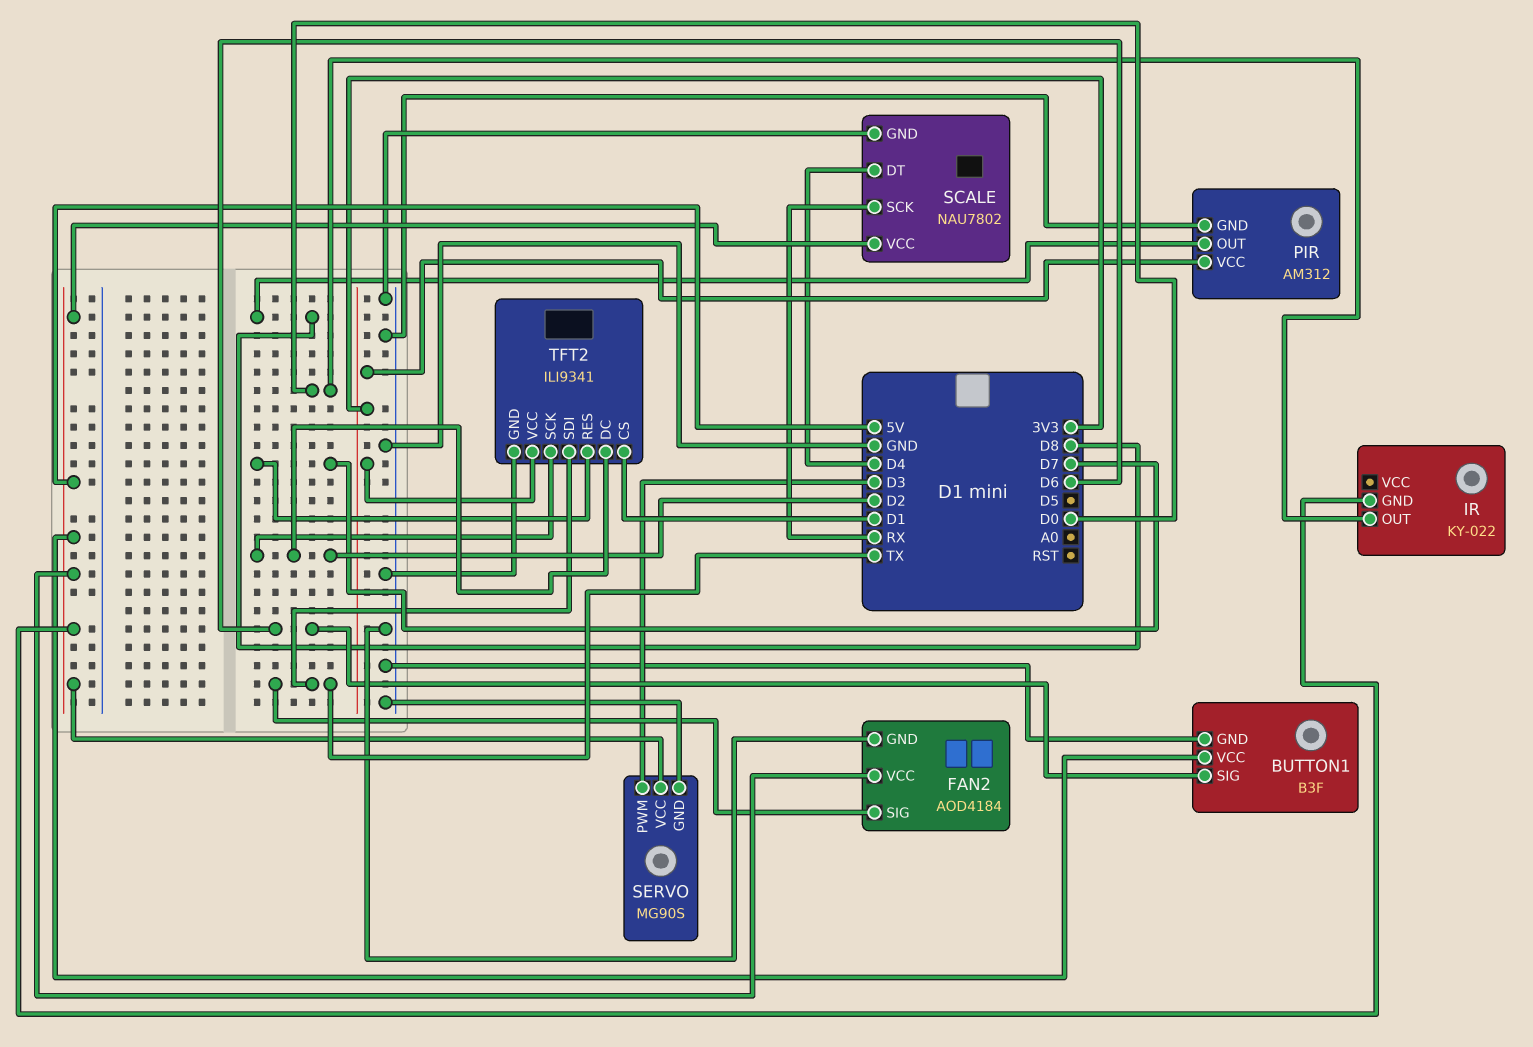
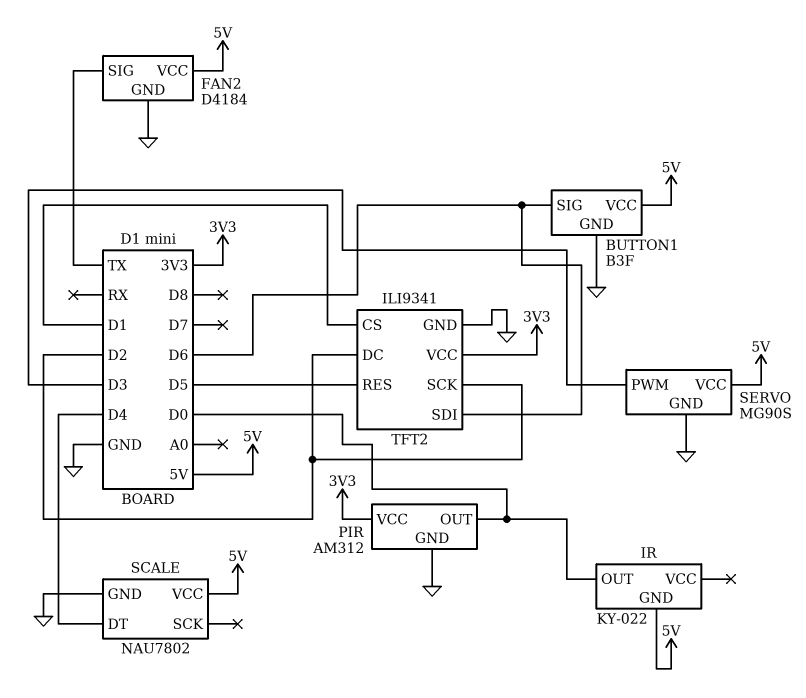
FAN2: AOD4184 -> D4184
PIR pin OUT: D8 -> D0
SCALE pin SCK: RX -> none
TFT2 pin RES: D7 -> D5
TFT2 pin SDI: TX -> D6

